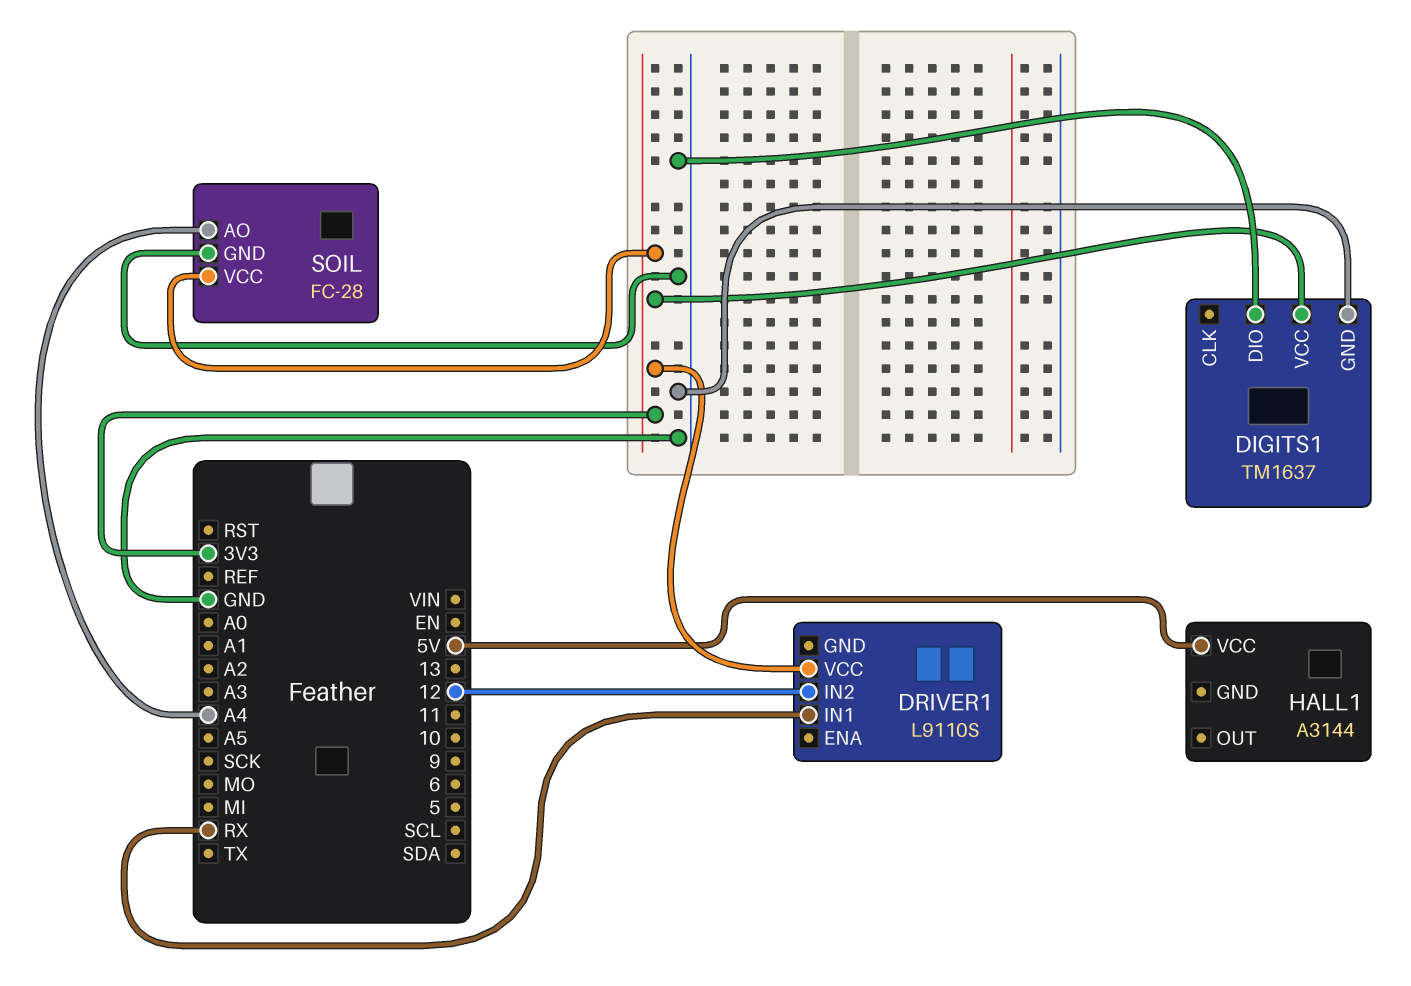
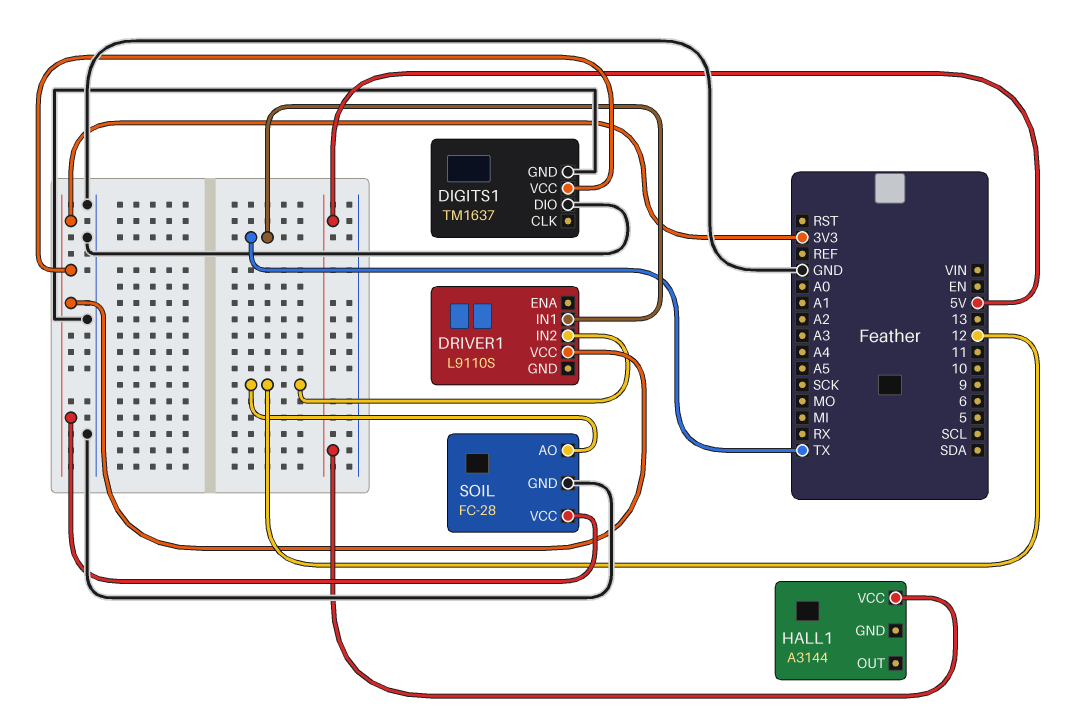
DRIVER1 pin IN1: RX -> TX
SOIL pin AO: A4 -> 12

